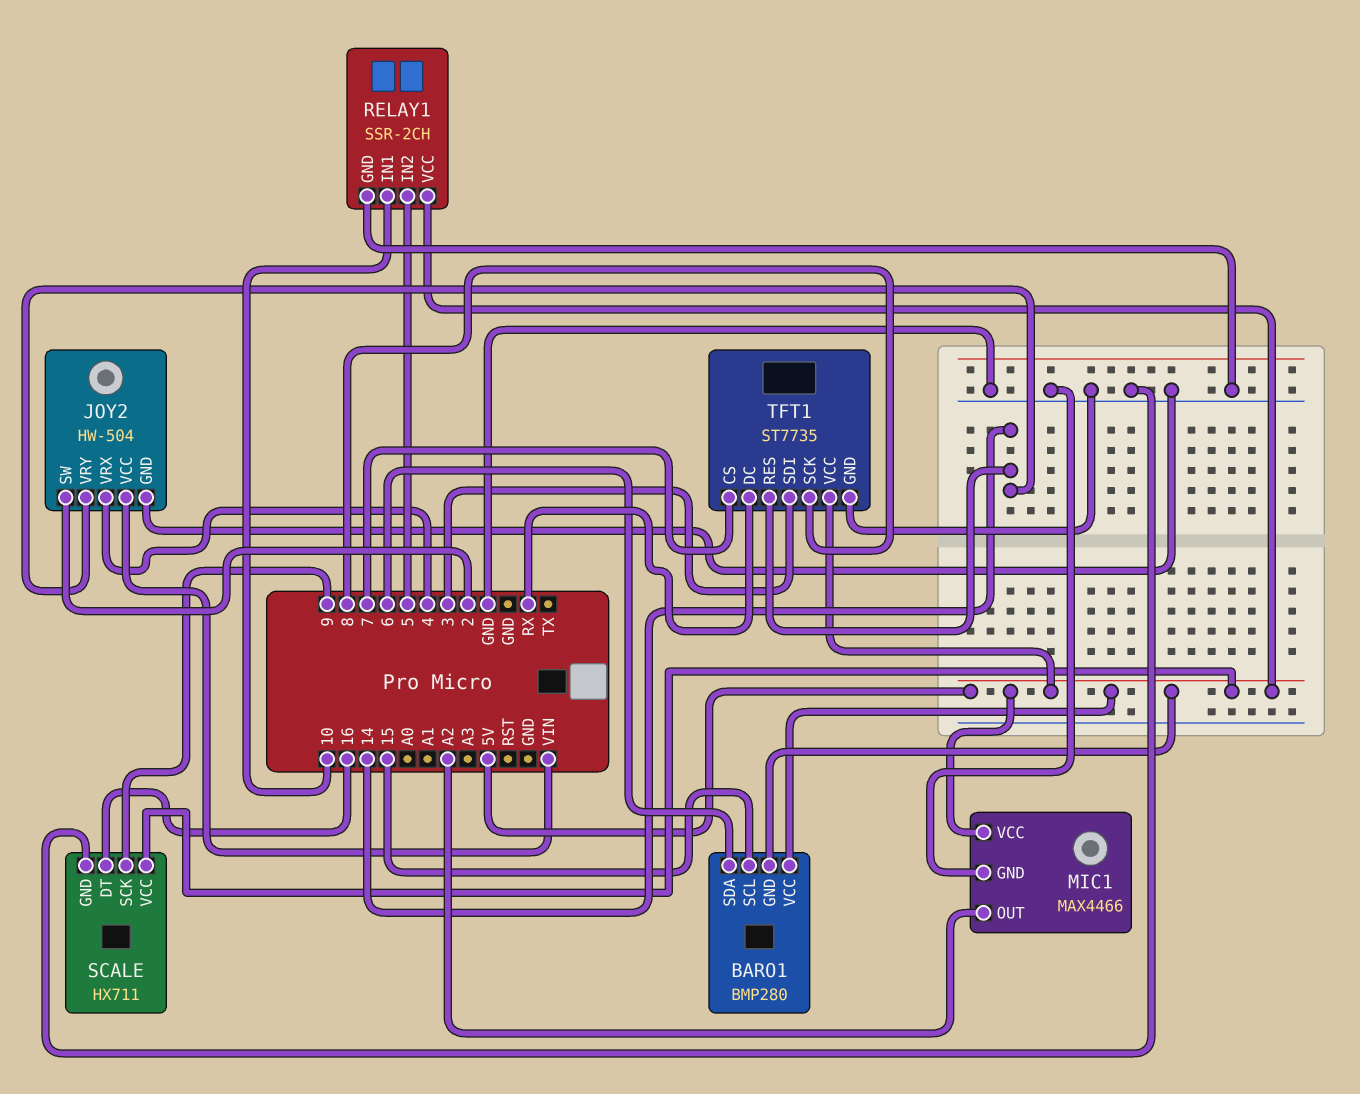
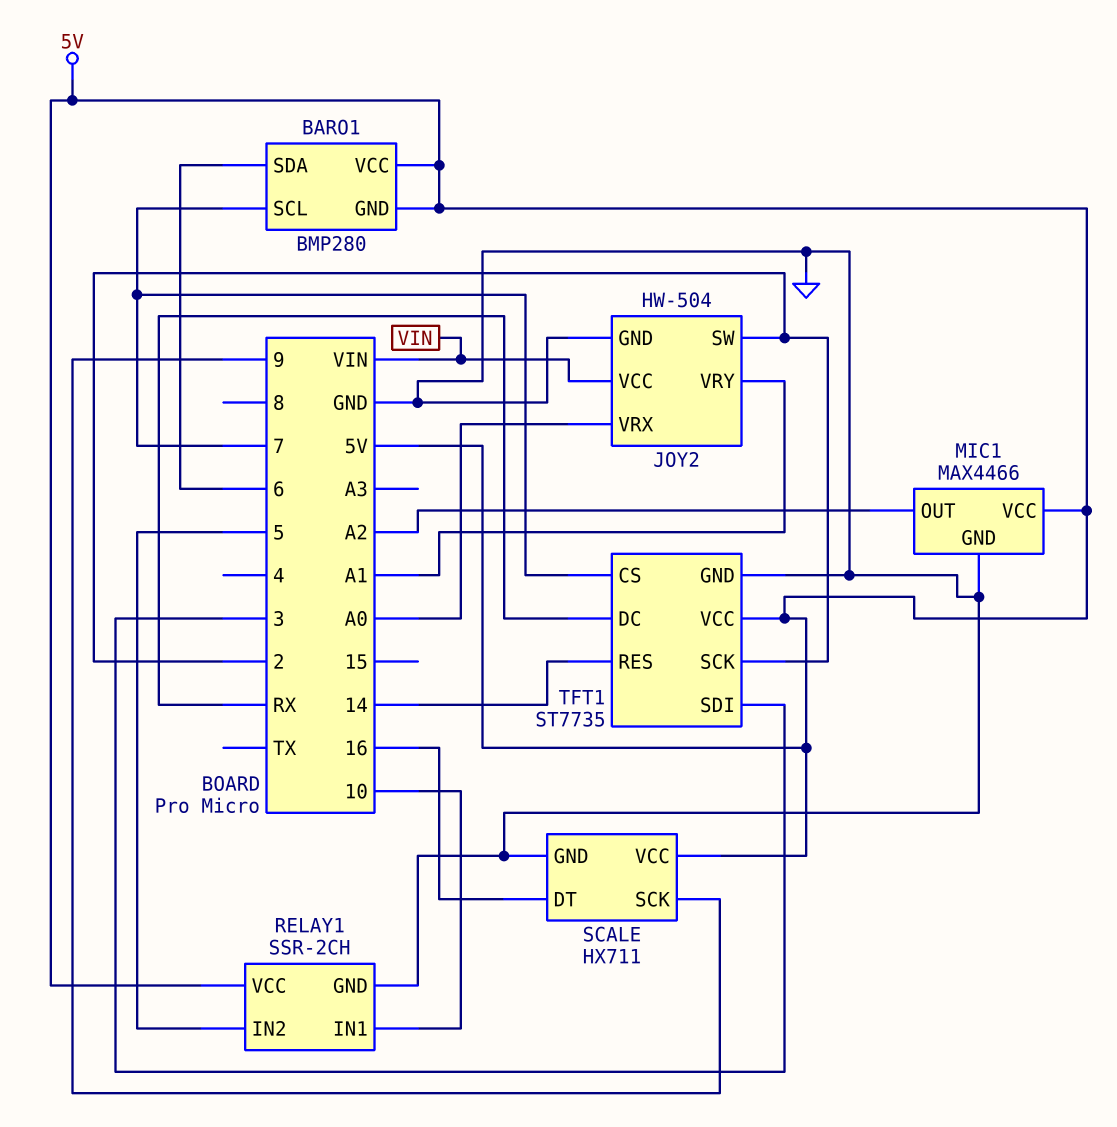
BARO1 pin SCL: 15 -> 7
JOY2 pin VRX: 4 -> A0
JOY2 pin VRY: 14 -> A1
TFT1 pin SCK: 8 -> 2

